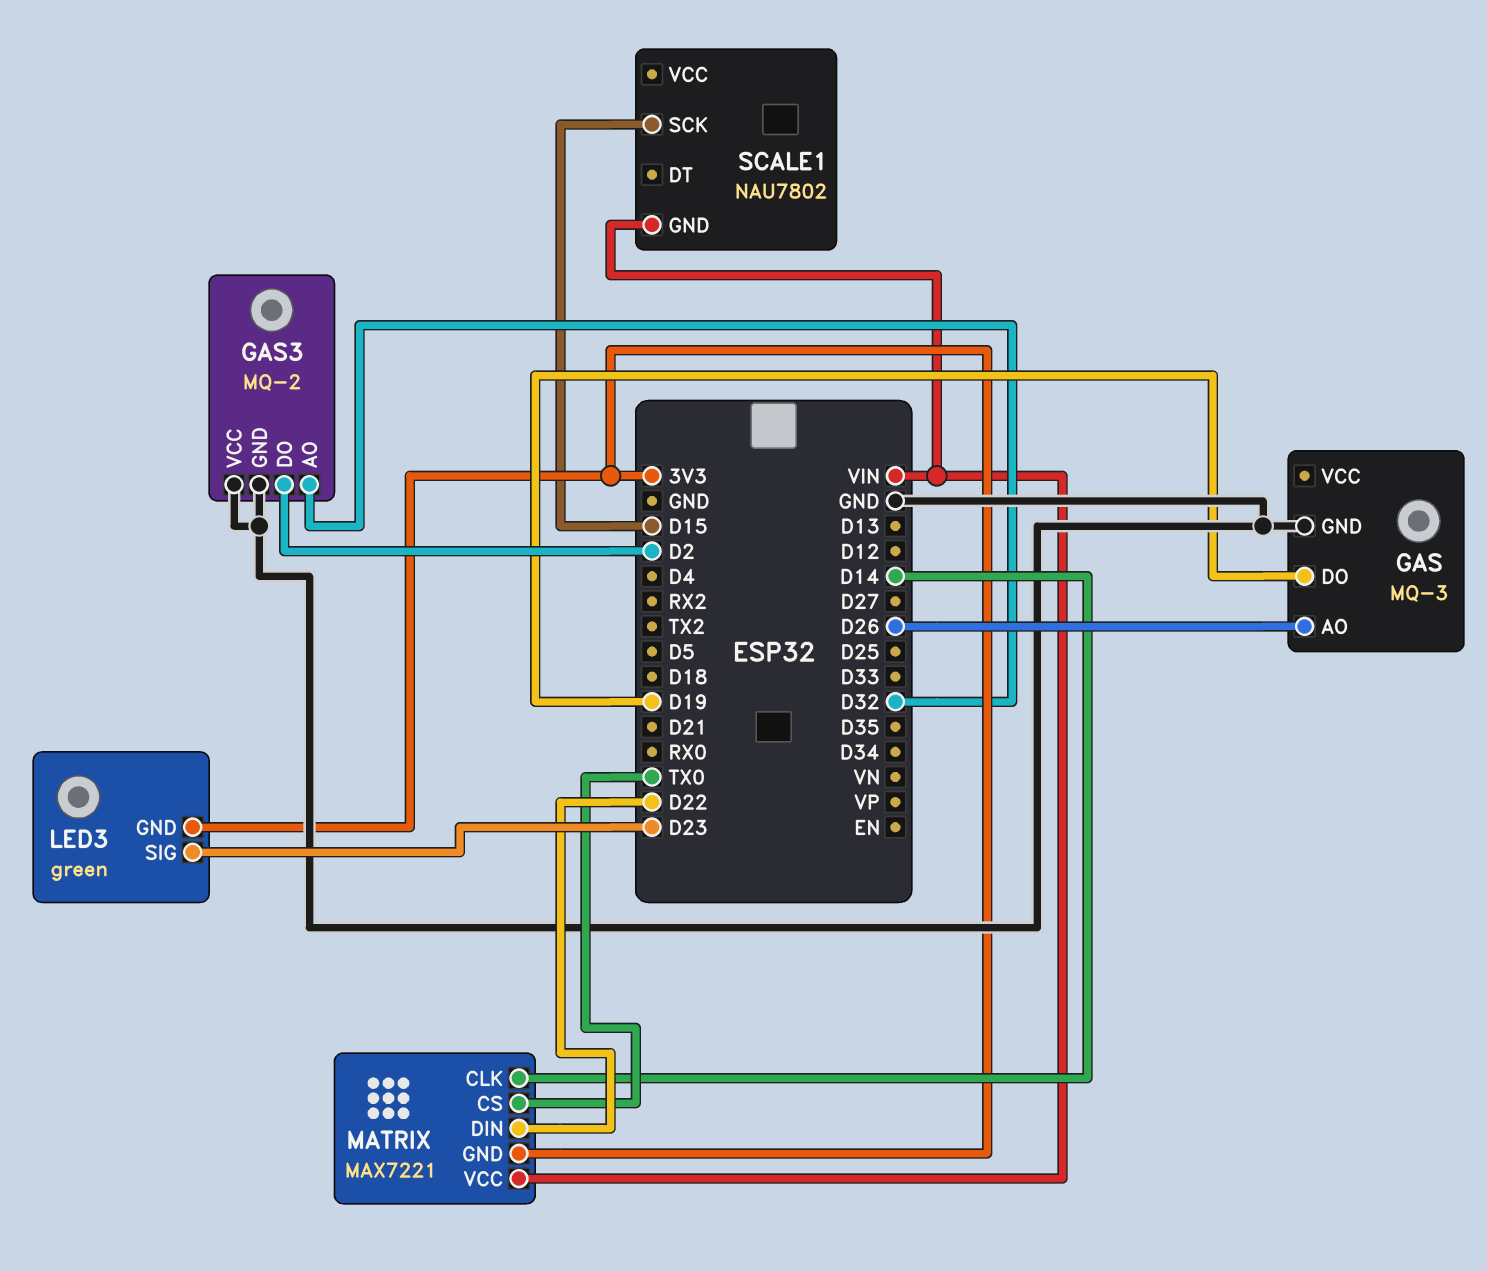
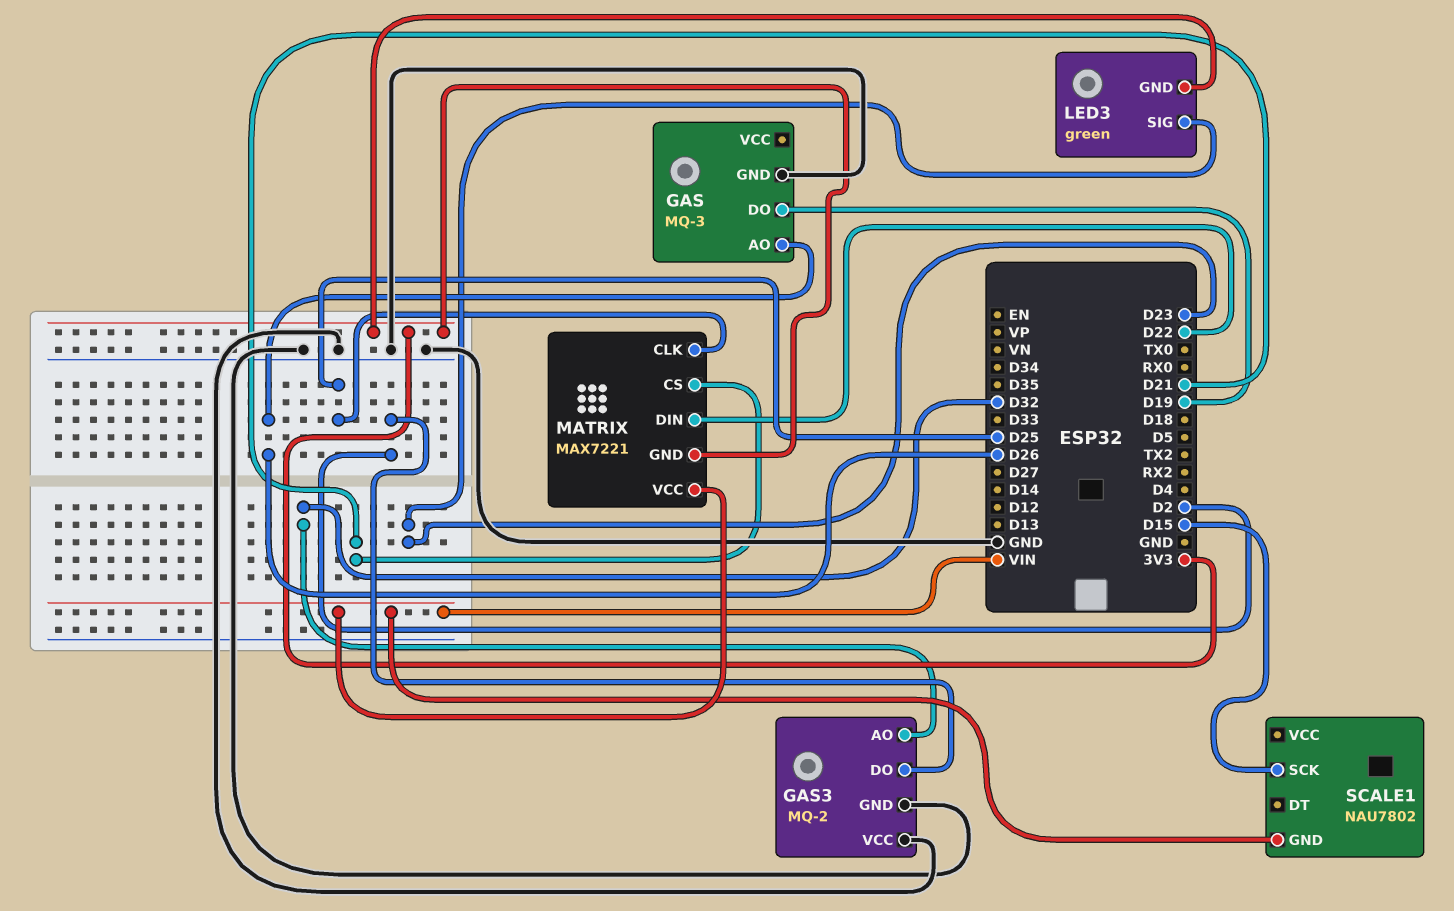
MATRIX pin CLK: D14 -> D25
MATRIX pin CS: TX0 -> D21

